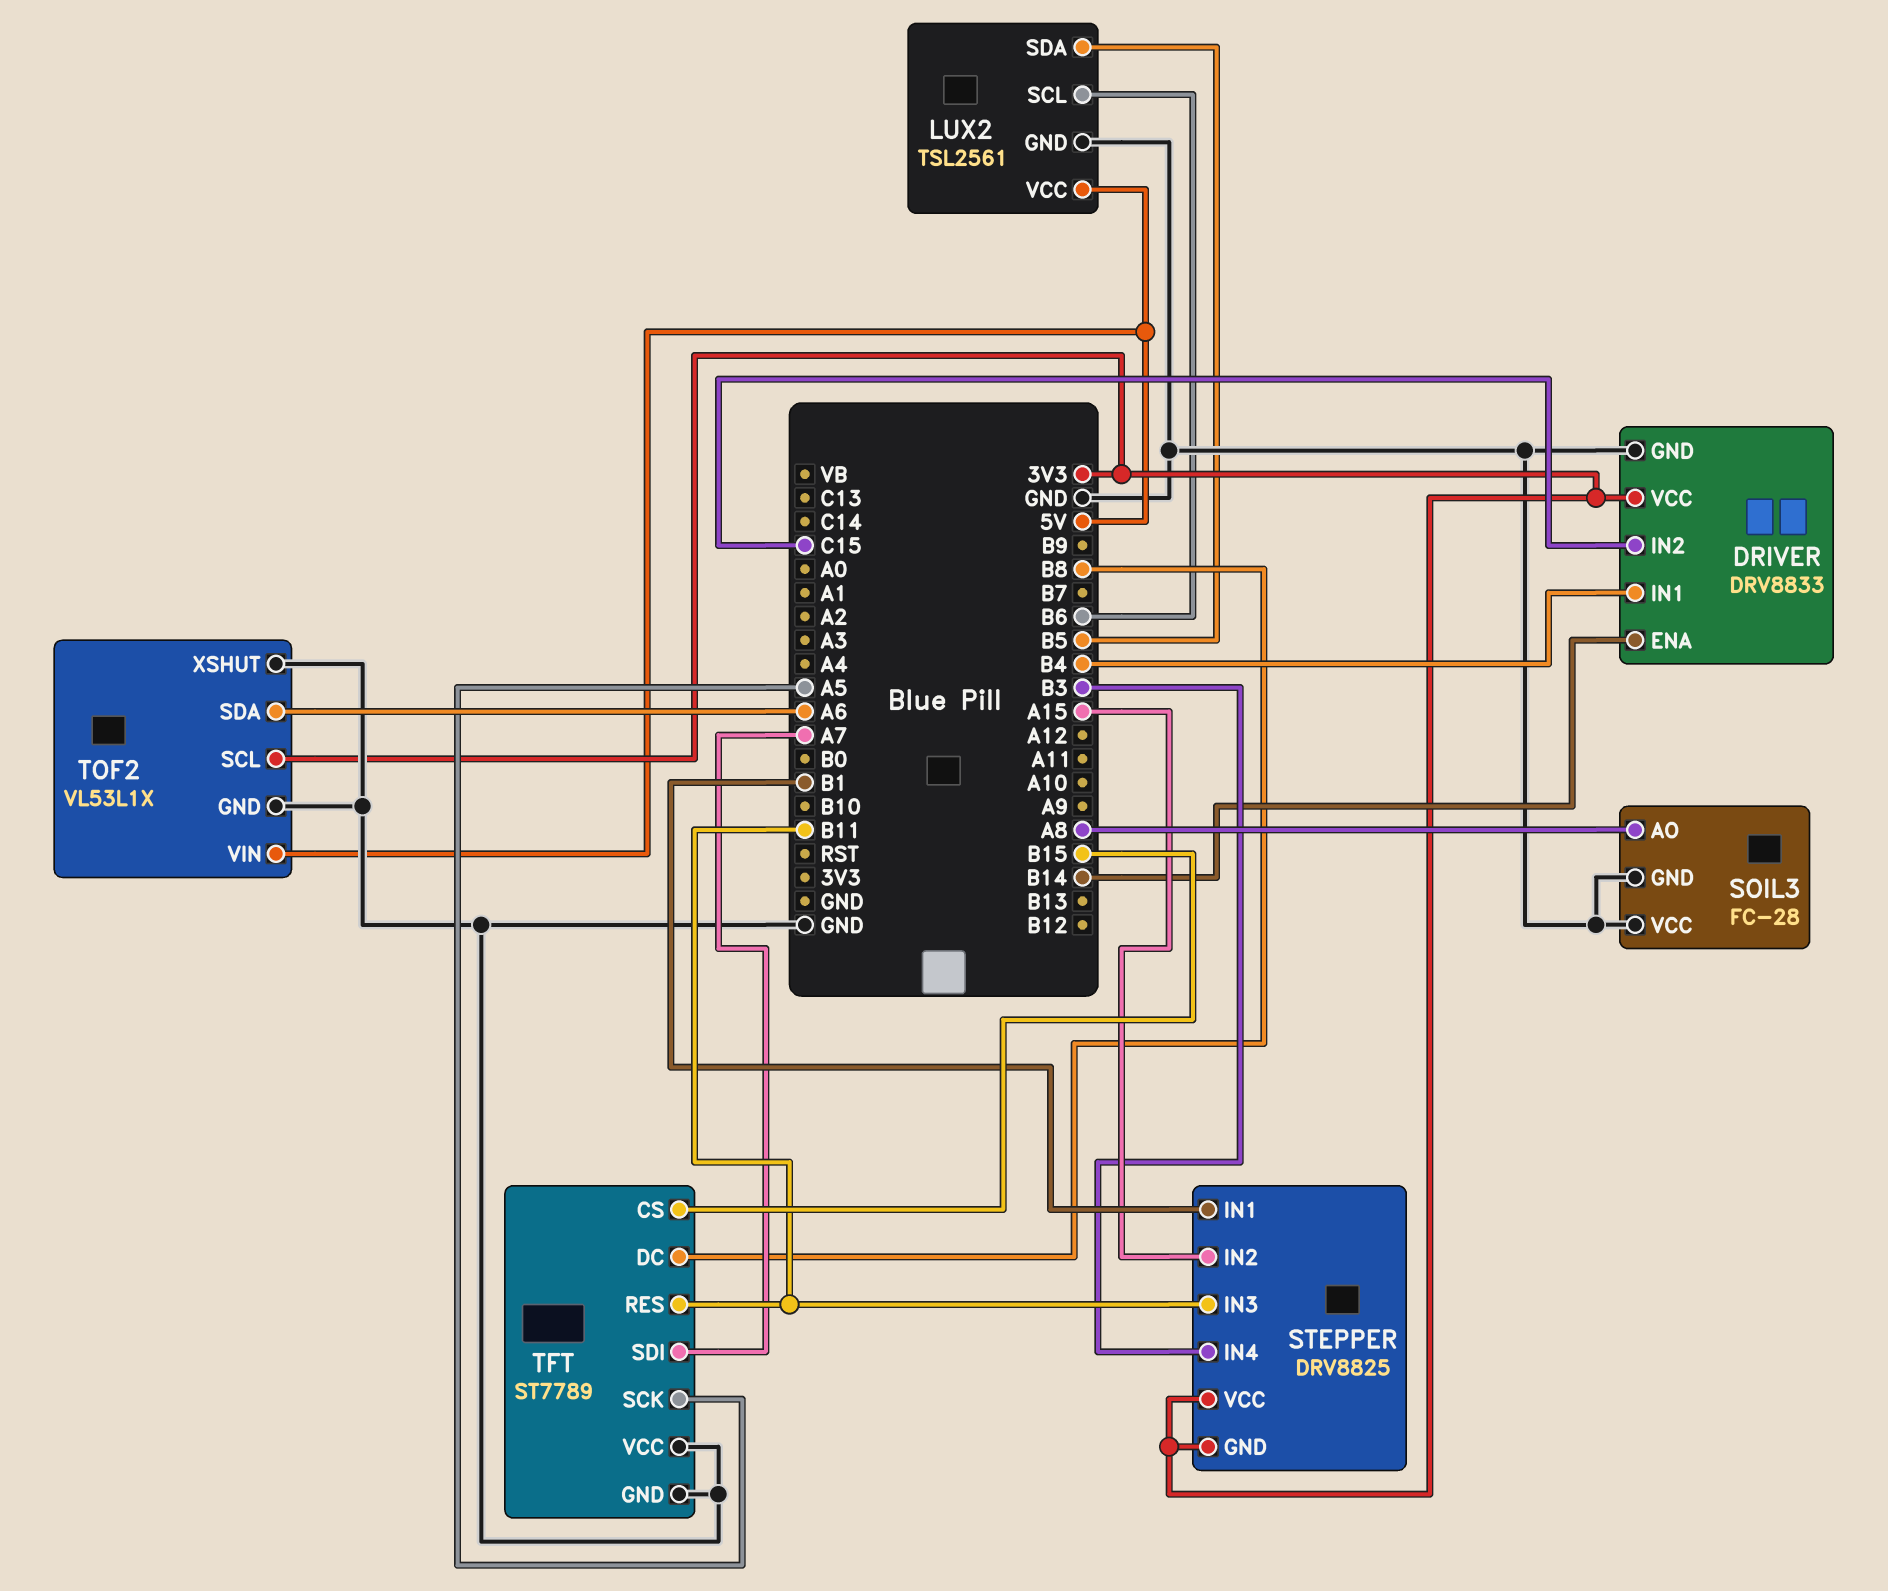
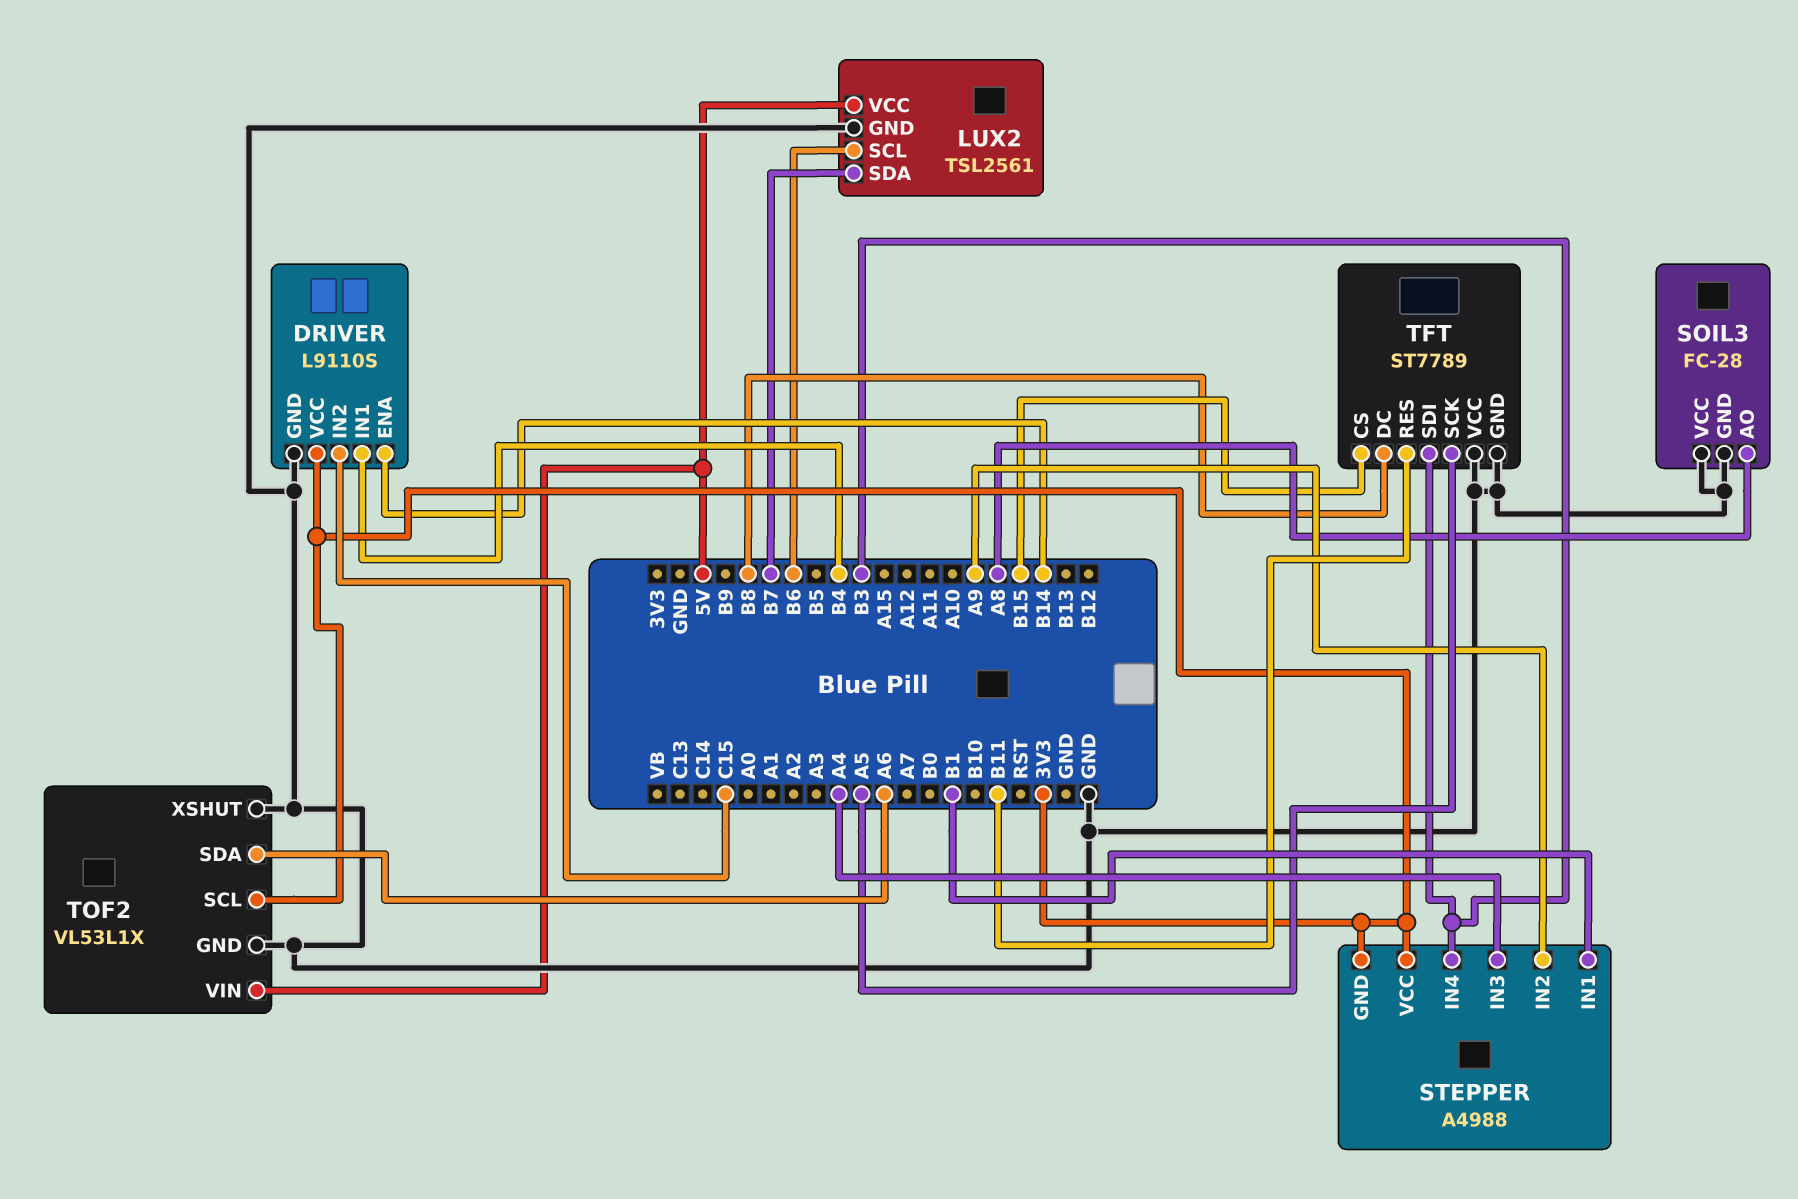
DRIVER: DRV8833 -> L9110S
LUX2 pin SDA: B5 -> B7
STEPPER: DRV8825 -> A4988
STEPPER pin IN2: A15 -> A9
STEPPER pin IN3: B11 -> A4
TFT pin SDI: A7 -> B3

